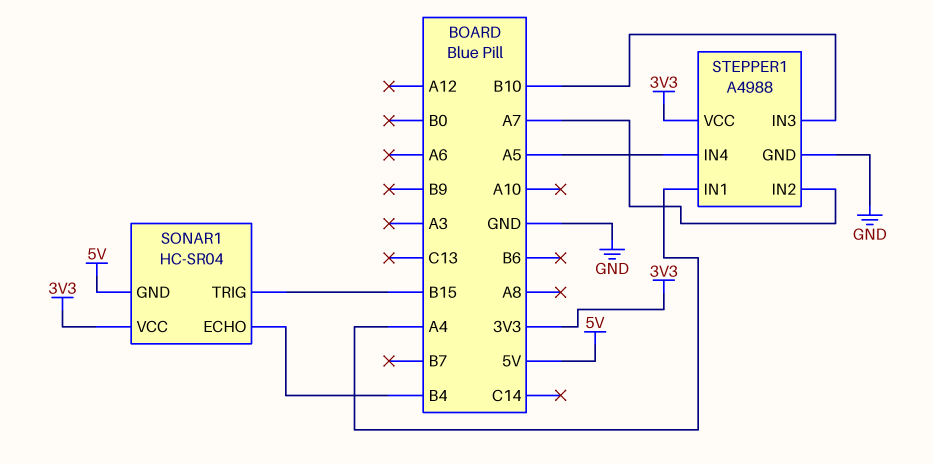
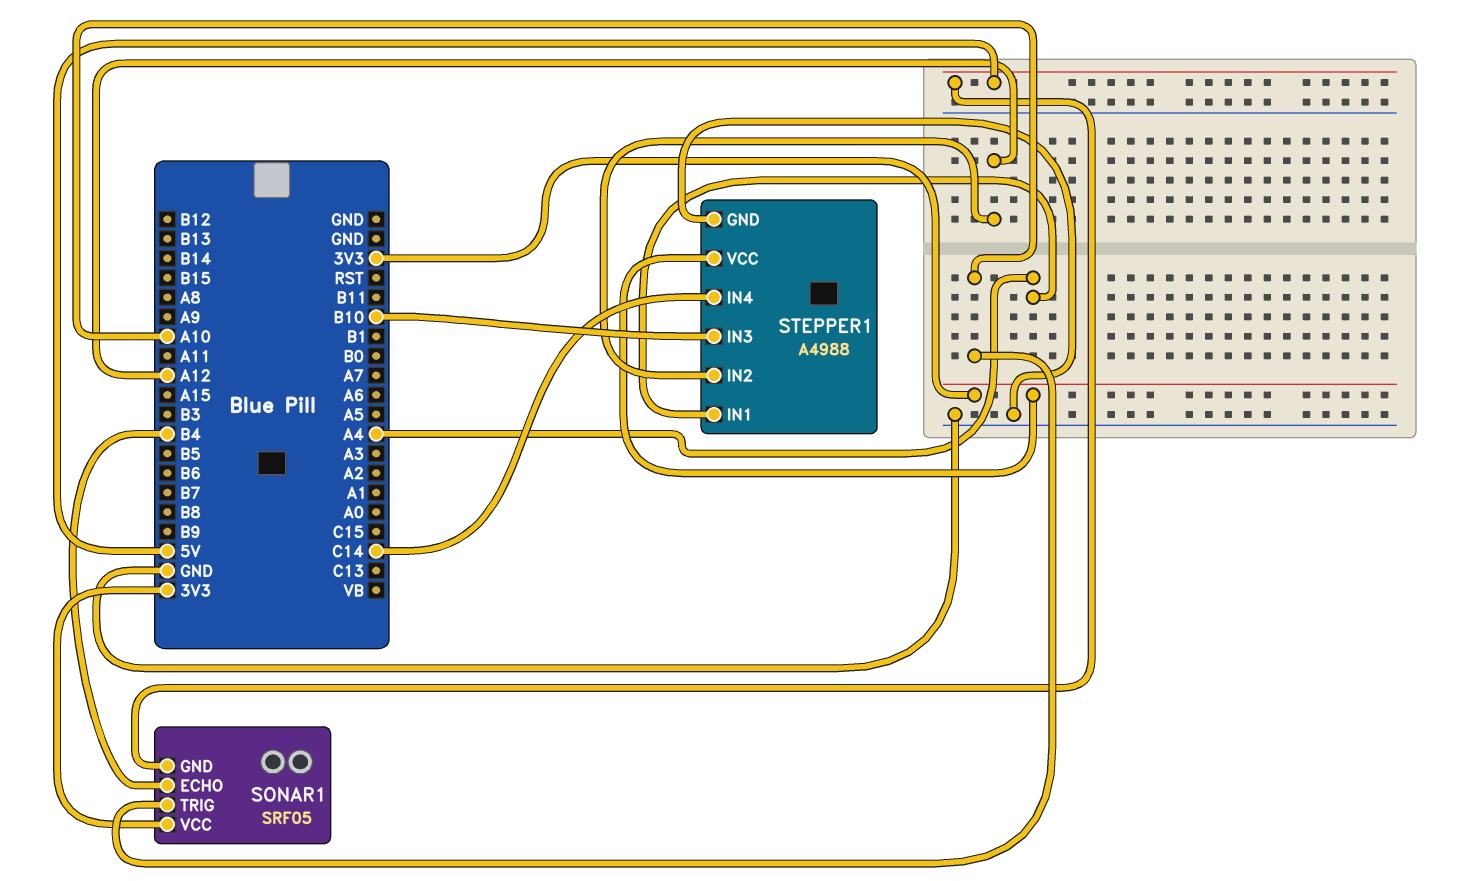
SONAR1: HC-SR04 -> SRF05
SONAR1 pin TRIG: B15 -> A10
STEPPER1 pin IN2: A7 -> A12
STEPPER1 pin IN4: A5 -> C14

